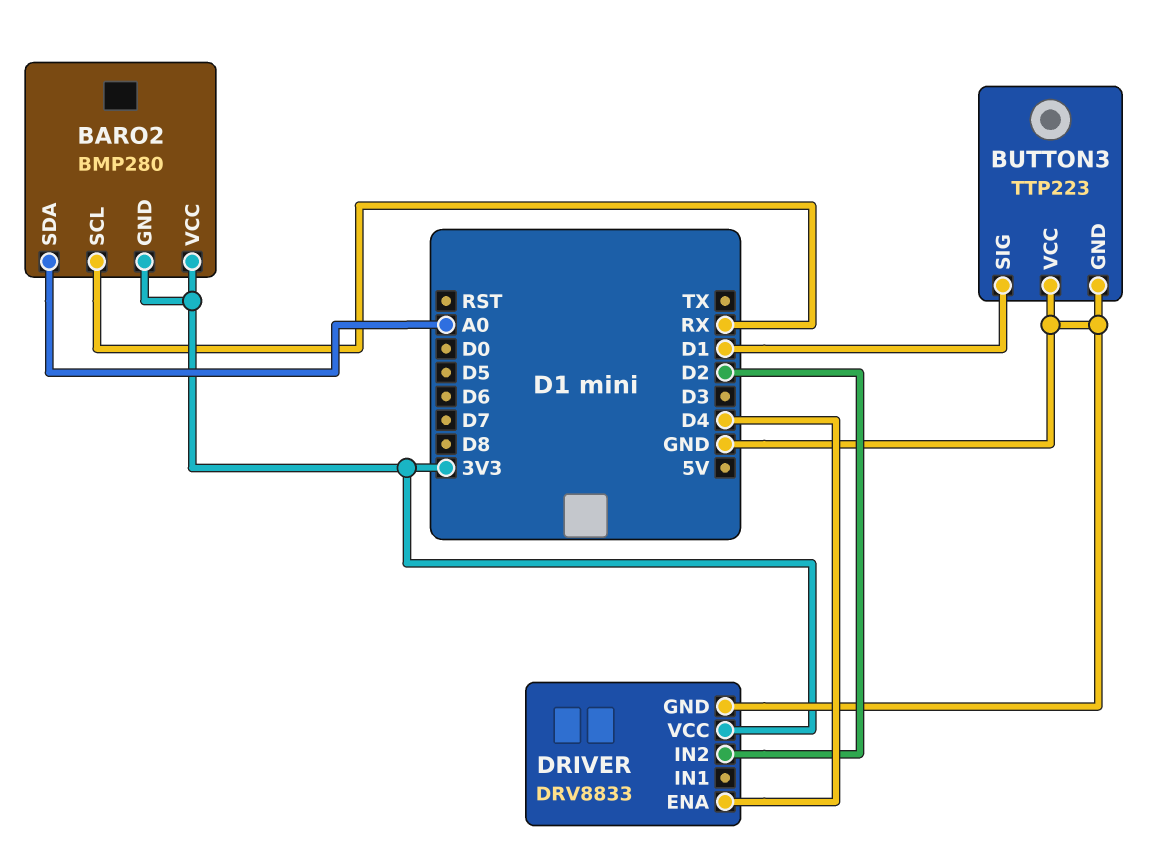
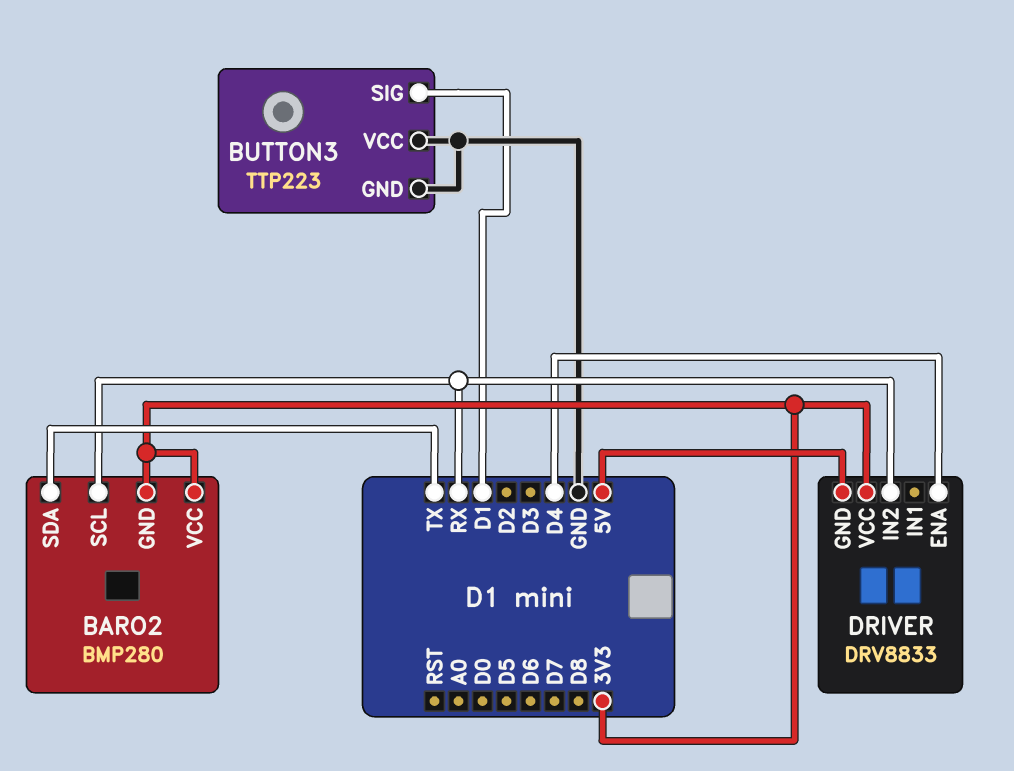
BARO2 pin SDA: A0 -> TX
DRIVER pin GND: GND -> 5V
DRIVER pin IN2: D2 -> RX

